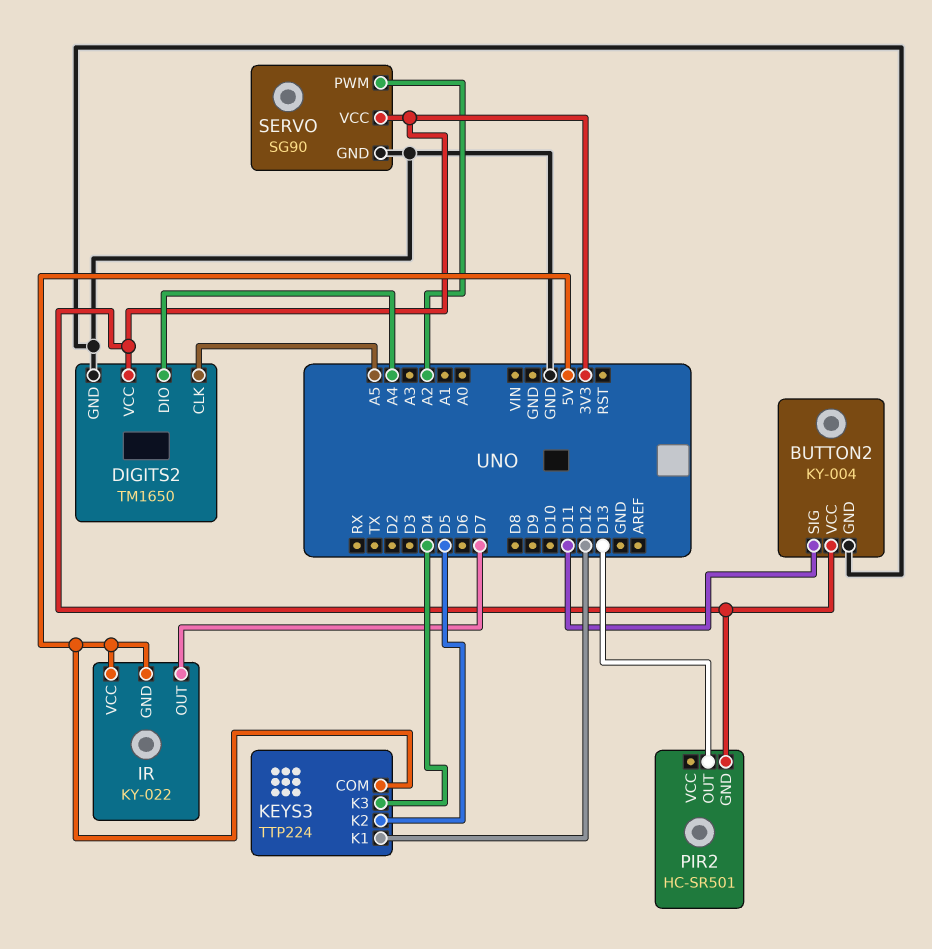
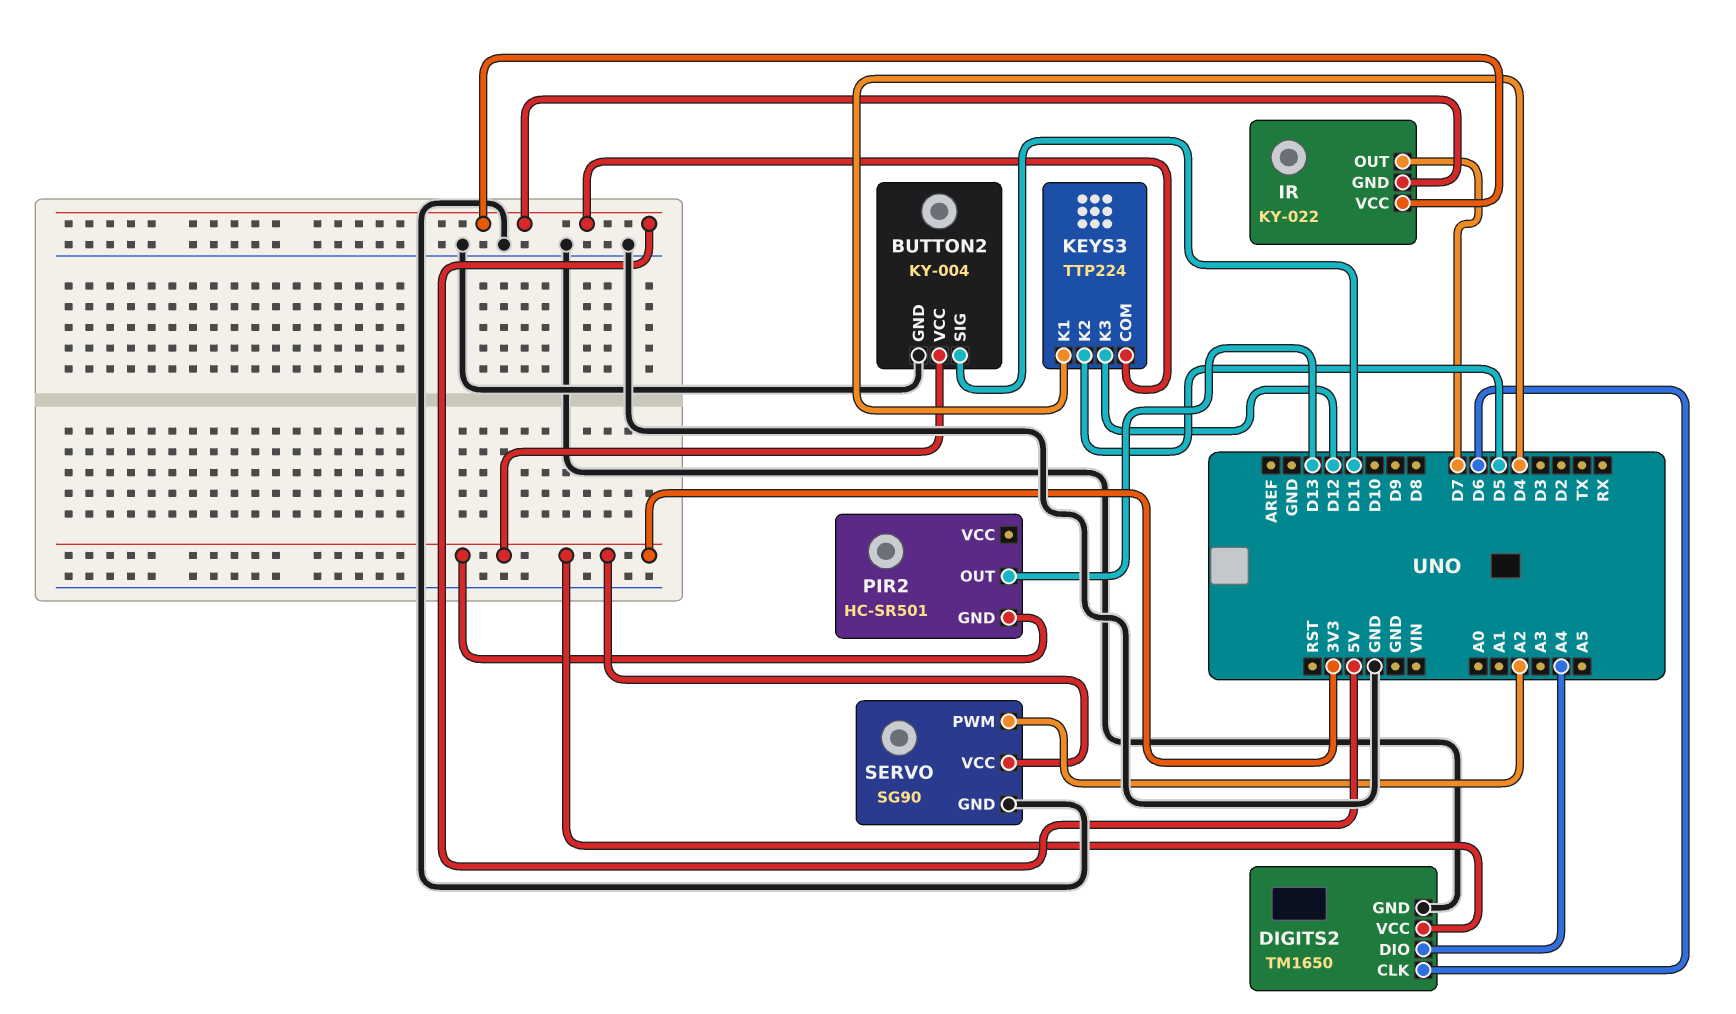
DIGITS2 pin CLK: A5 -> D6
KEYS3 pin K1: D12 -> D4
KEYS3 pin K3: D4 -> D12

